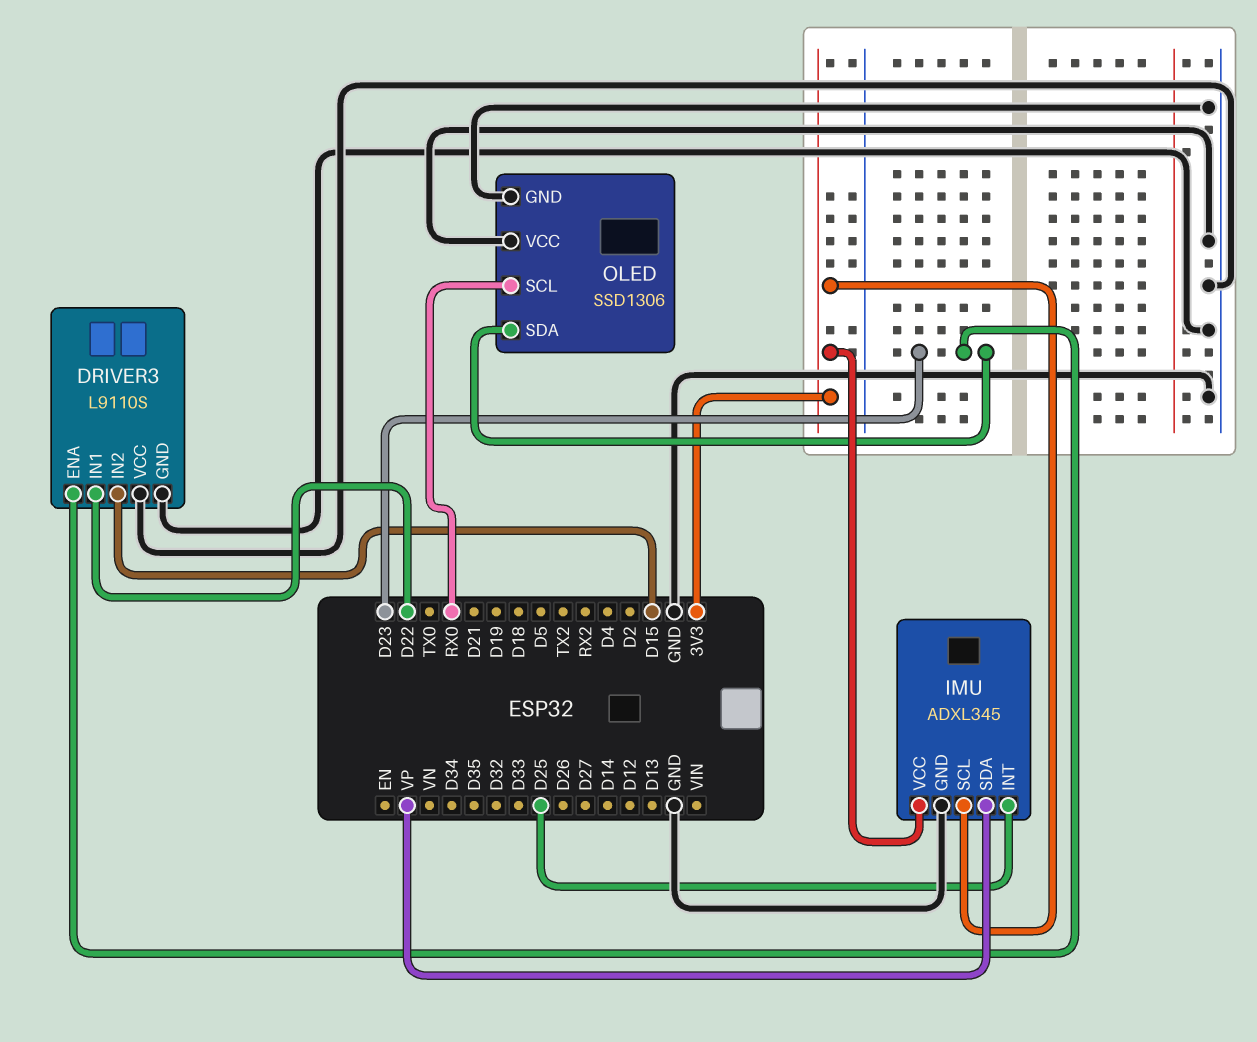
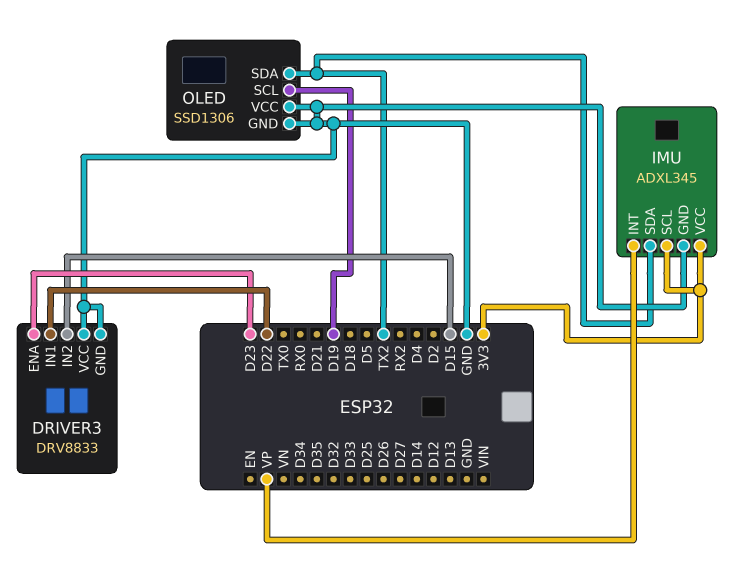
DRIVER3: L9110S -> DRV8833
IMU pin INT: D25 -> VP
IMU pin SDA: VP -> TX2
OLED pin SCL: RX0 -> D19
OLED pin SDA: D23 -> TX2

